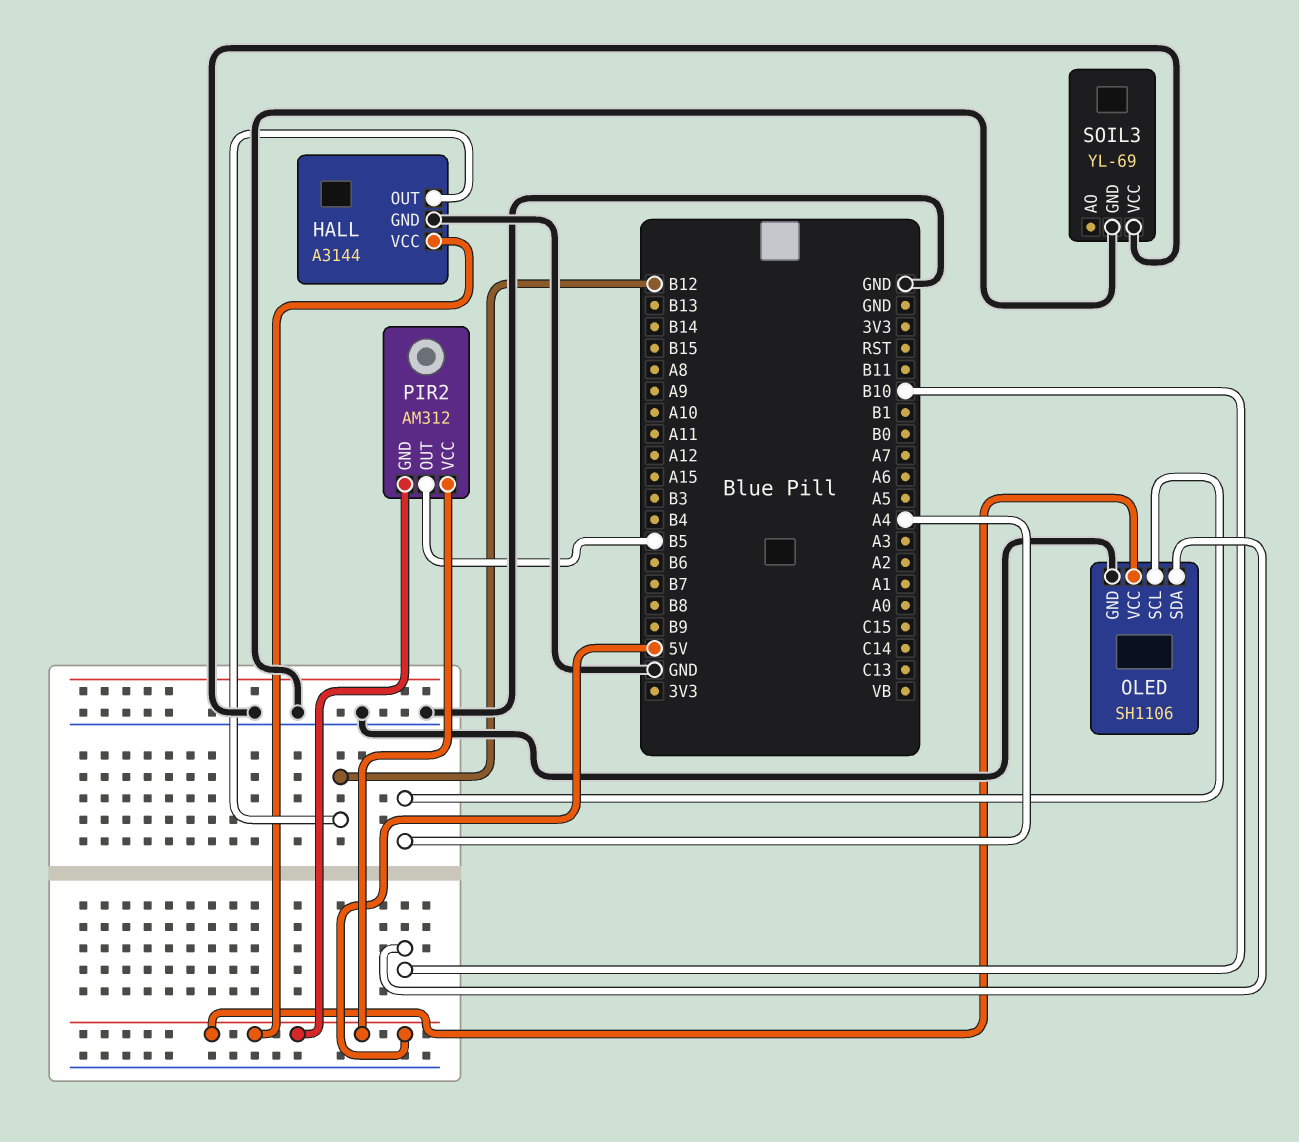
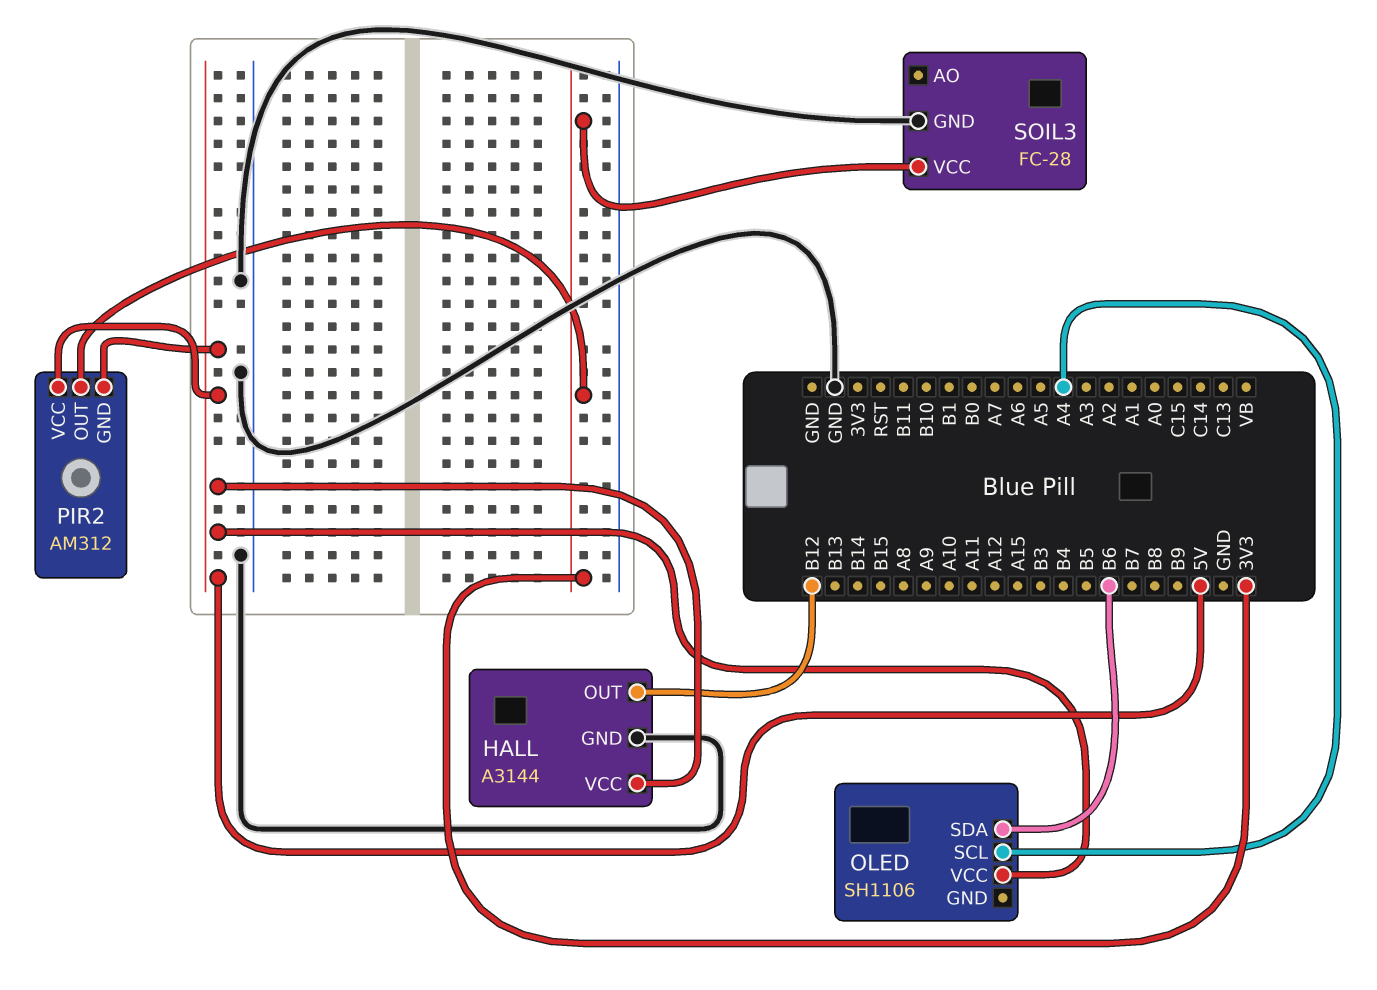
OLED pin GND: GND -> none
OLED pin SDA: B10 -> B6
PIR2 pin OUT: B5 -> 3V3
SOIL3: YL-69 -> FC-28
SOIL3 pin VCC: GND -> 3V3

